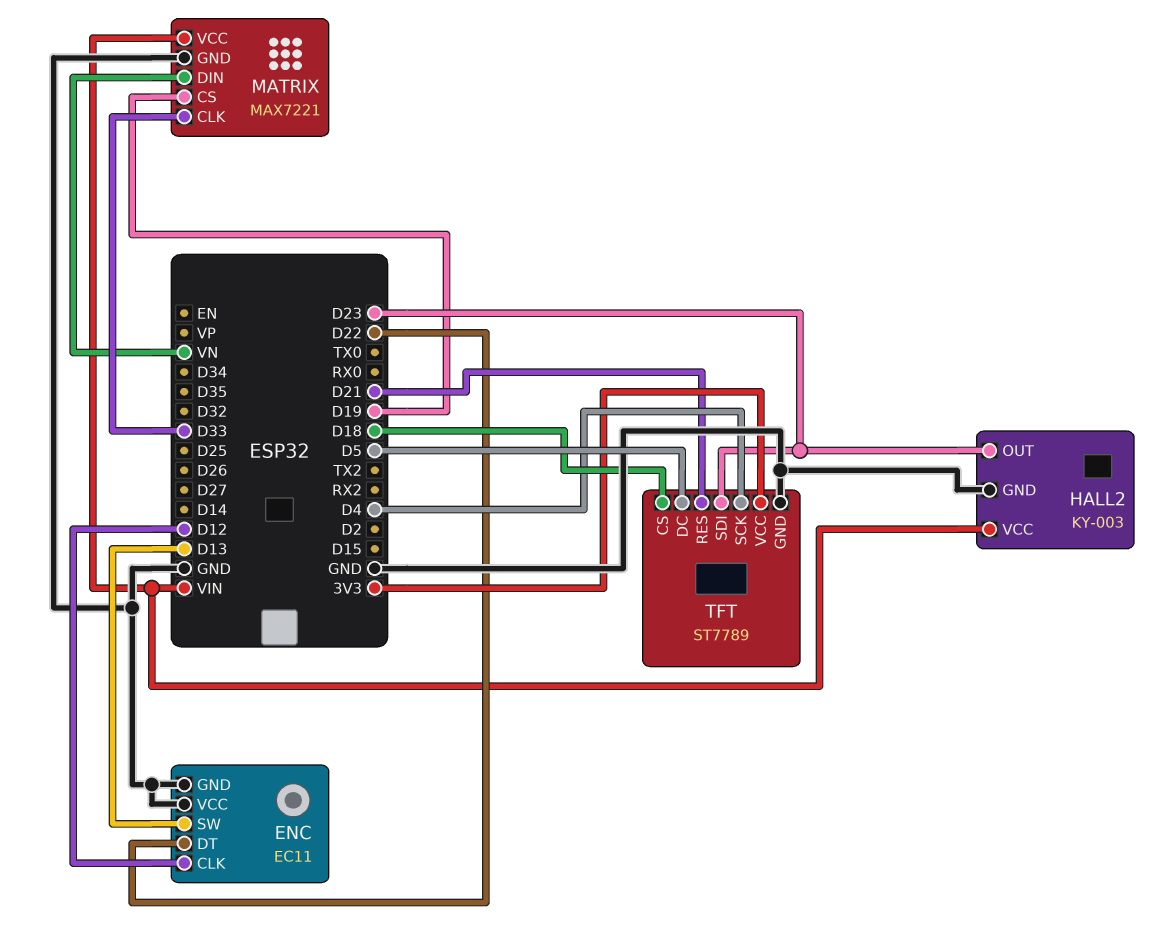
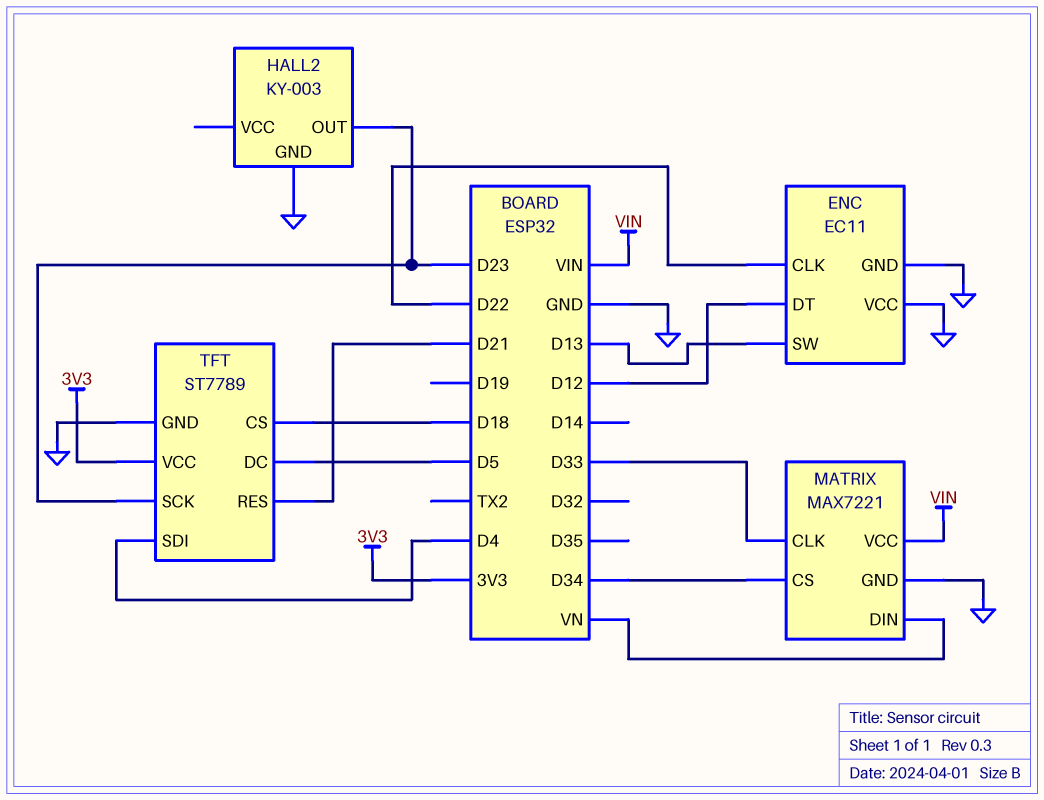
ENC pin CLK: D12 -> D22
ENC pin DT: D22 -> D12
HALL2 pin VCC: VIN -> none
MATRIX pin CS: D19 -> D34
TFT pin SCK: D4 -> D23
TFT pin SDI: D23 -> D4

